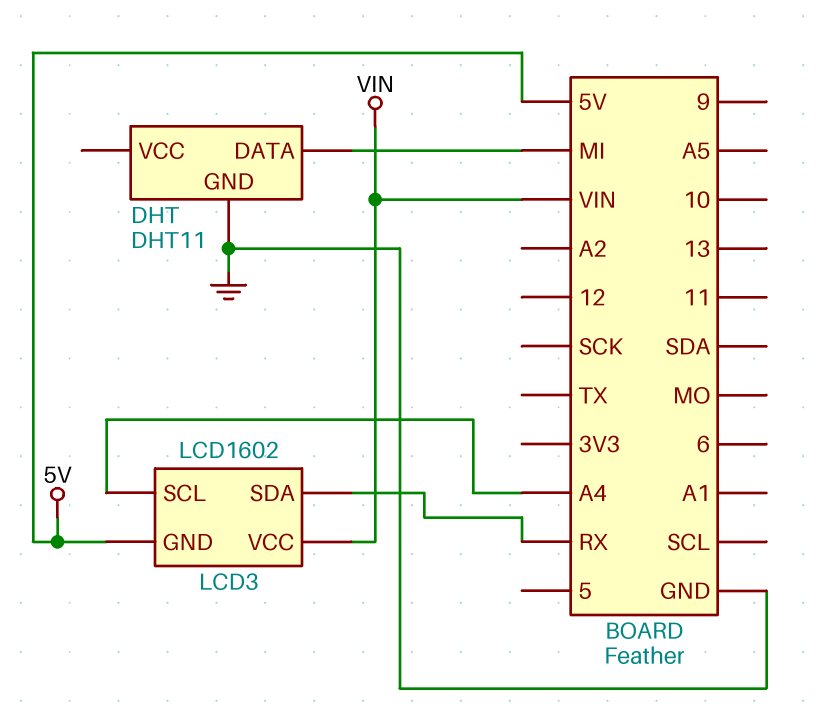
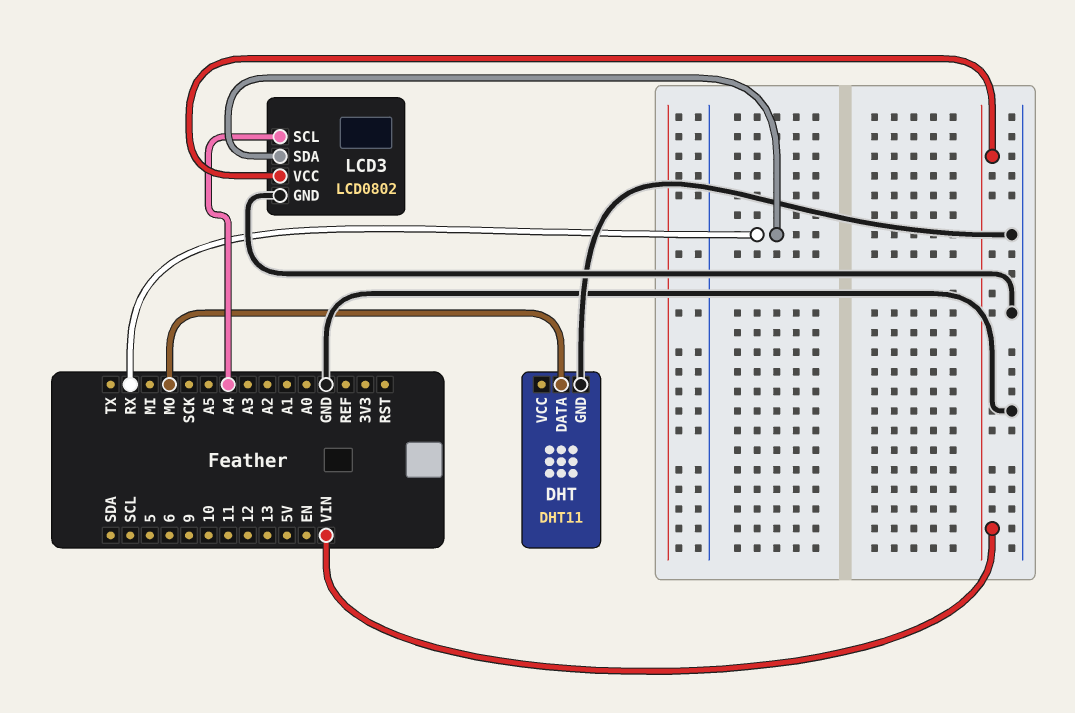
DHT pin DATA: MI -> MO
LCD3: LCD1602 -> LCD0802
LCD3 pin GND: 5V -> GND

